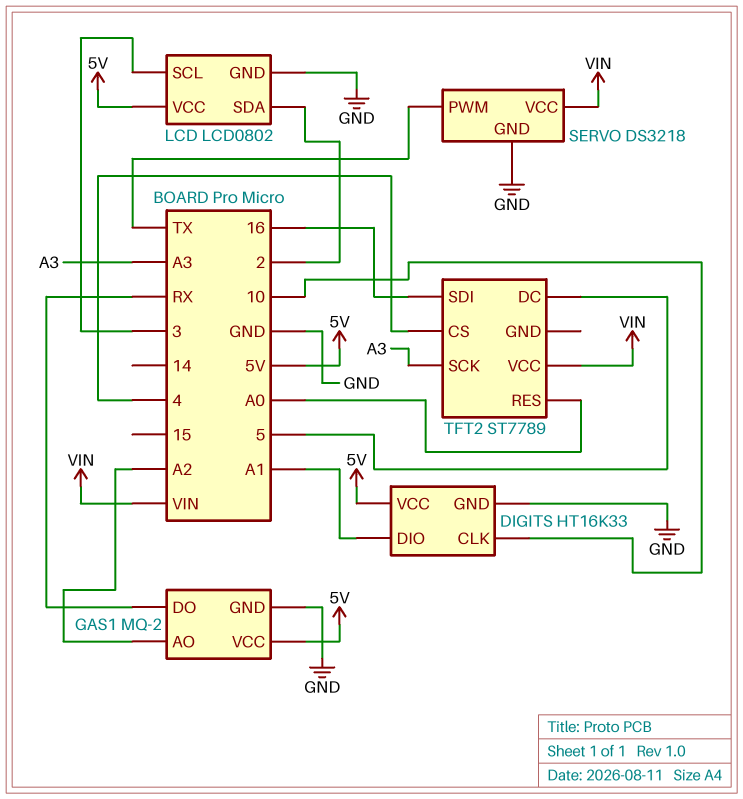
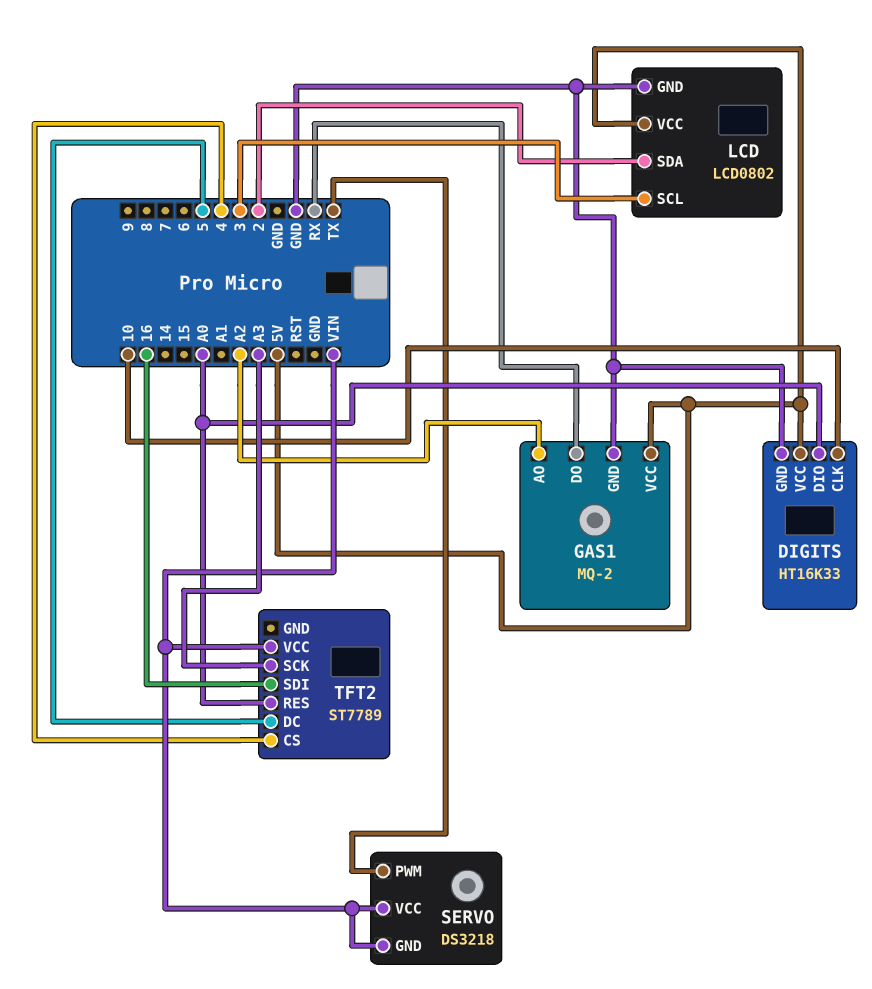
DIGITS pin DIO: A1 -> A0
SERVO pin GND: GND -> VIN

